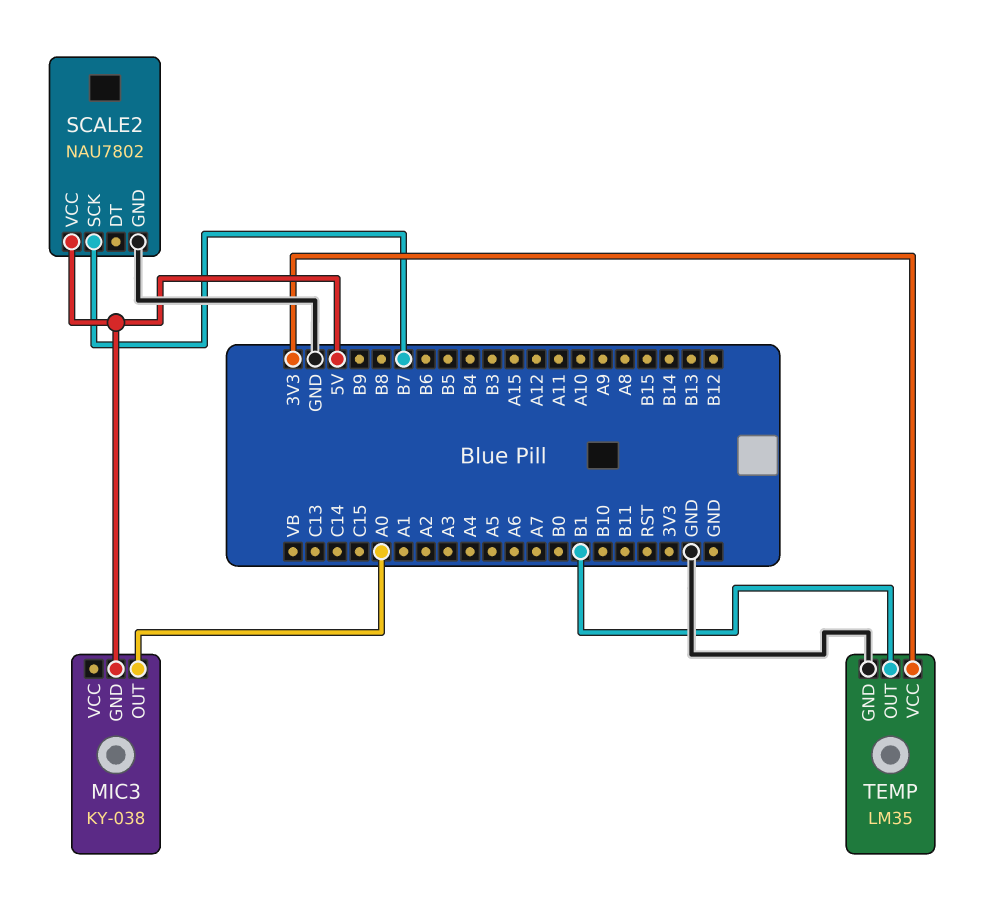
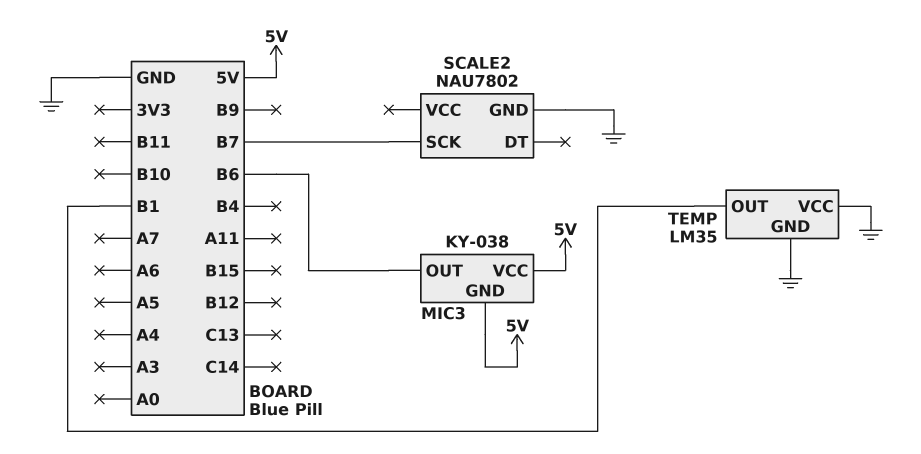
MIC3 pin OUT: A0 -> B6
MIC3 pin VCC: none -> 5V
SCALE2 pin VCC: 5V -> none
TEMP pin VCC: 3V3 -> GND

